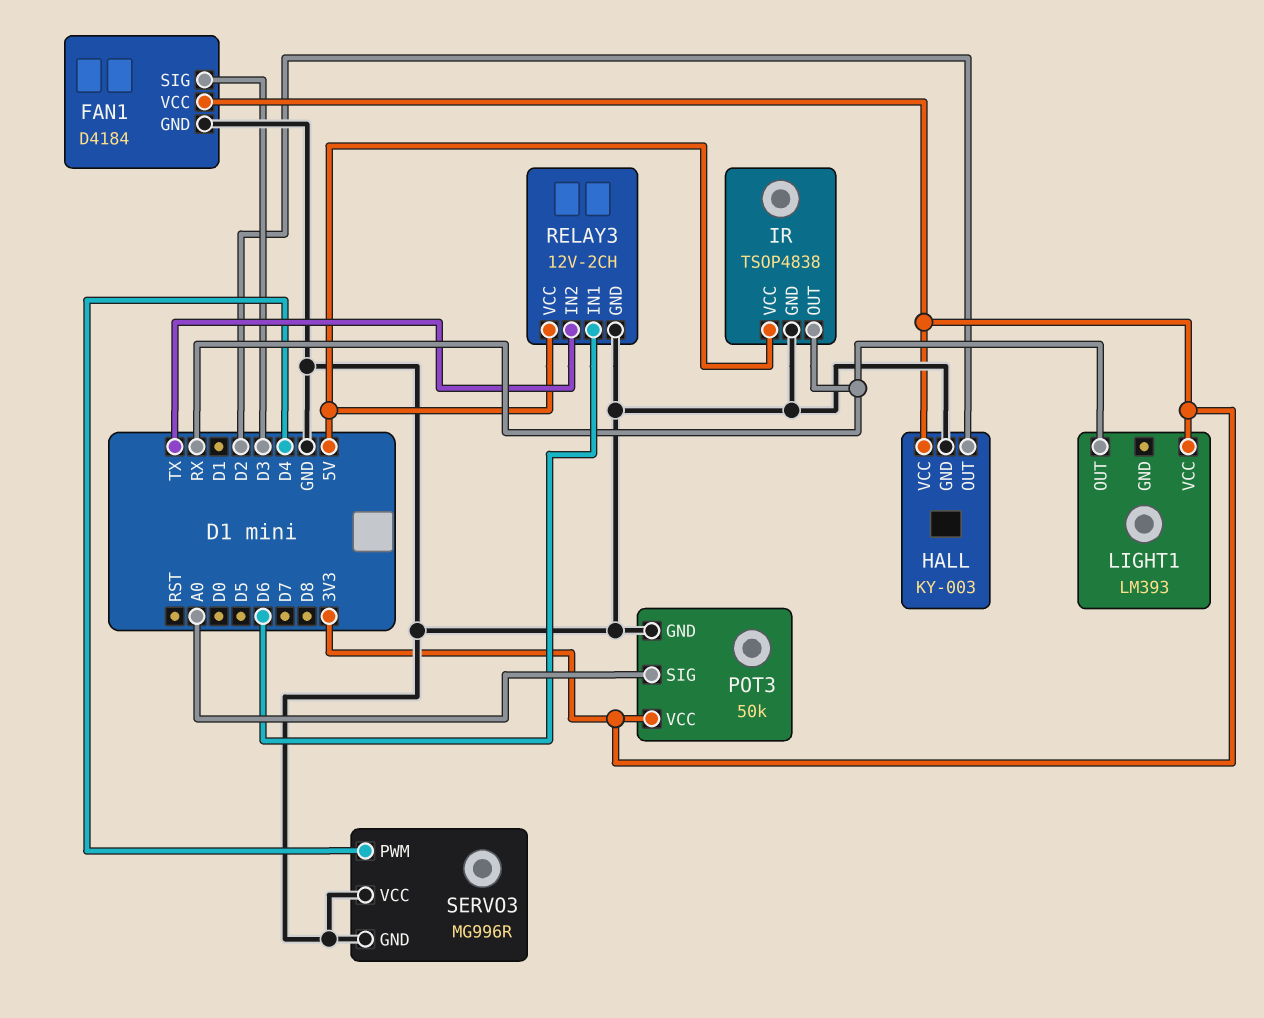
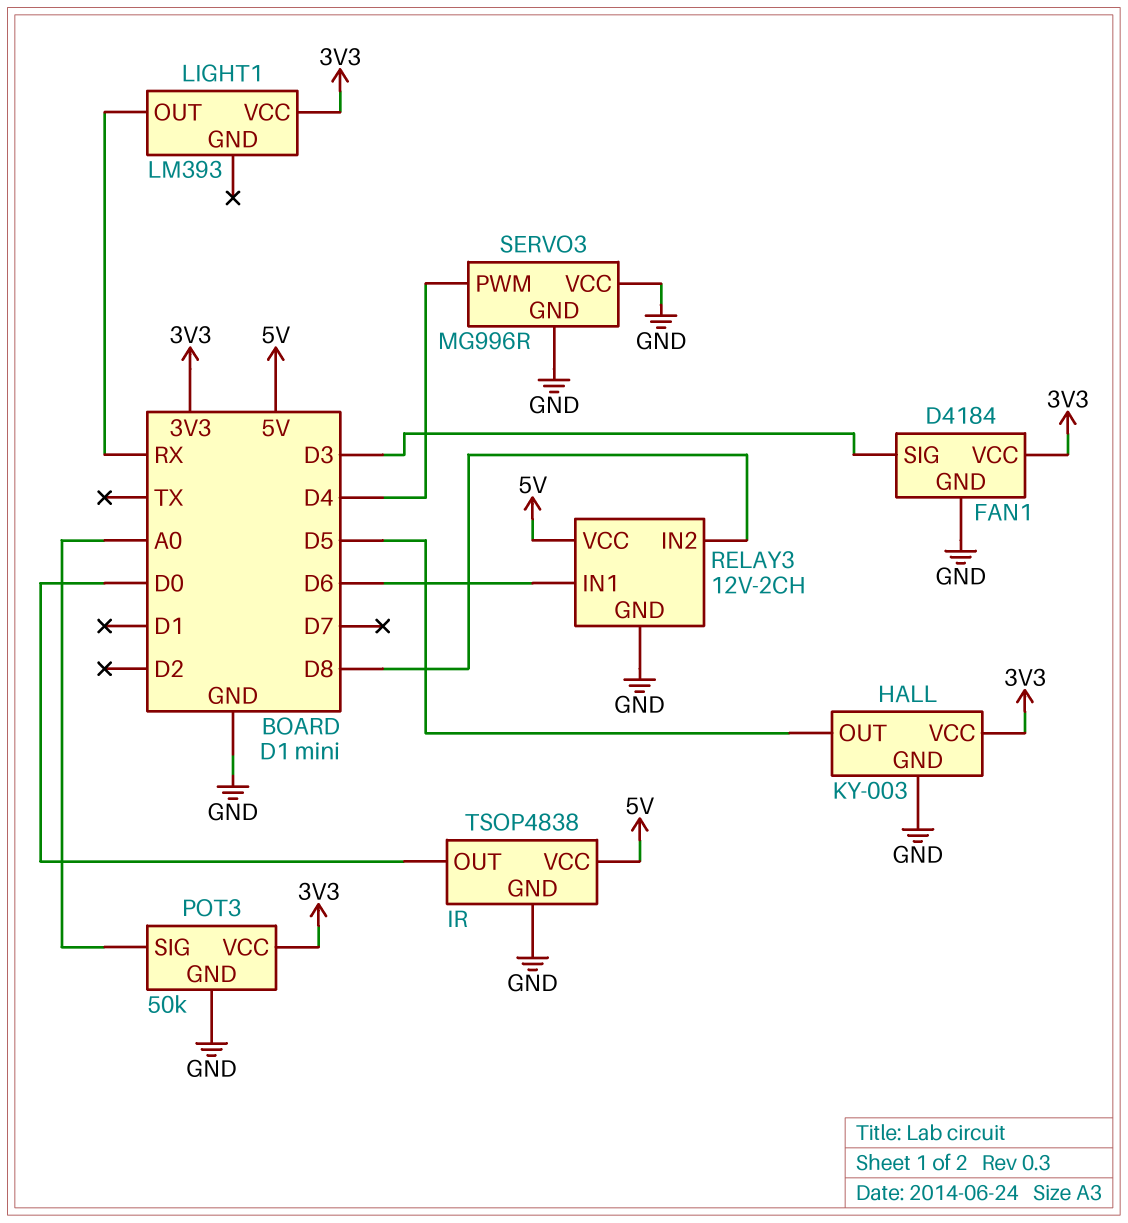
HALL pin OUT: D2 -> D5
IR pin OUT: RX -> D0
RELAY3 pin IN2: TX -> D8

